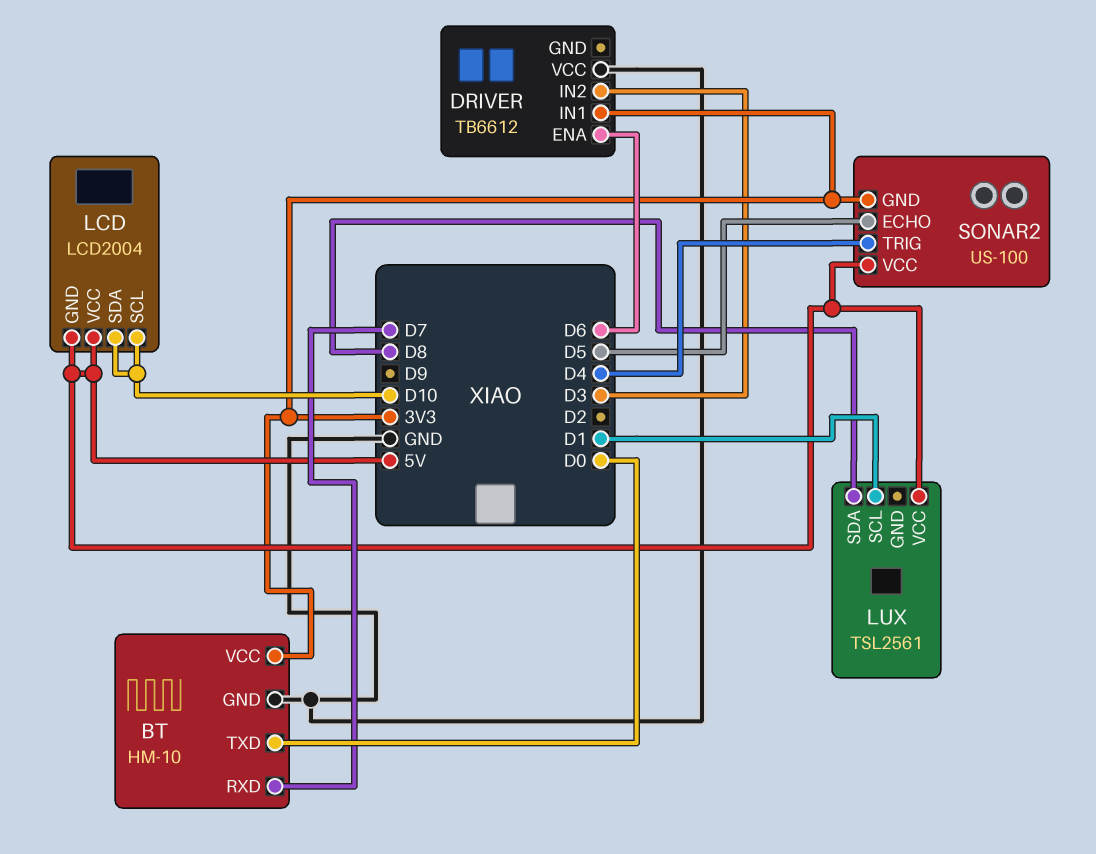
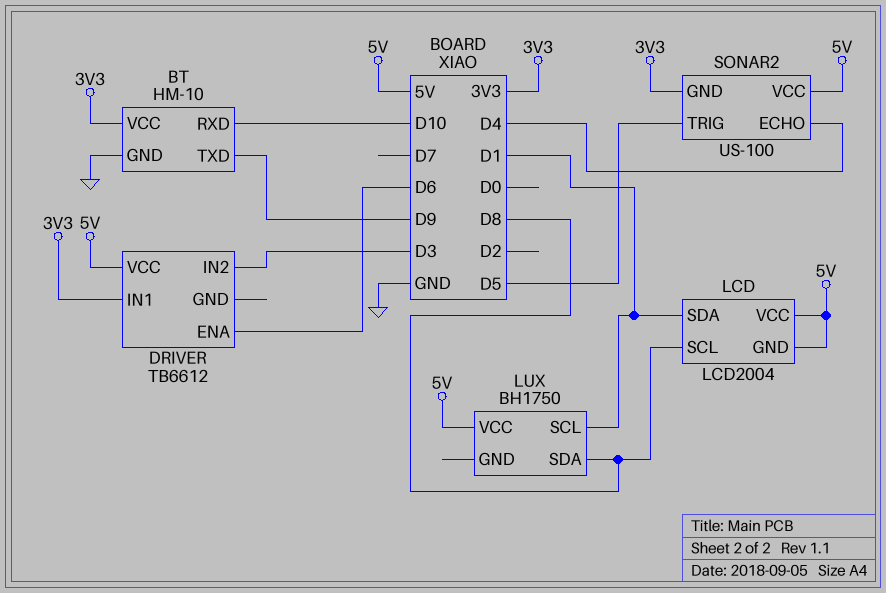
BT pin RXD: D7 -> D10
BT pin TXD: D0 -> D9
DRIVER pin VCC: GND -> 5V
LCD pin SCL: D10 -> D8
LCD pin SDA: D10 -> D1
LUX: TSL2561 -> BH1750
SONAR2 pin ECHO: D5 -> D4
SONAR2 pin TRIG: D4 -> D5

